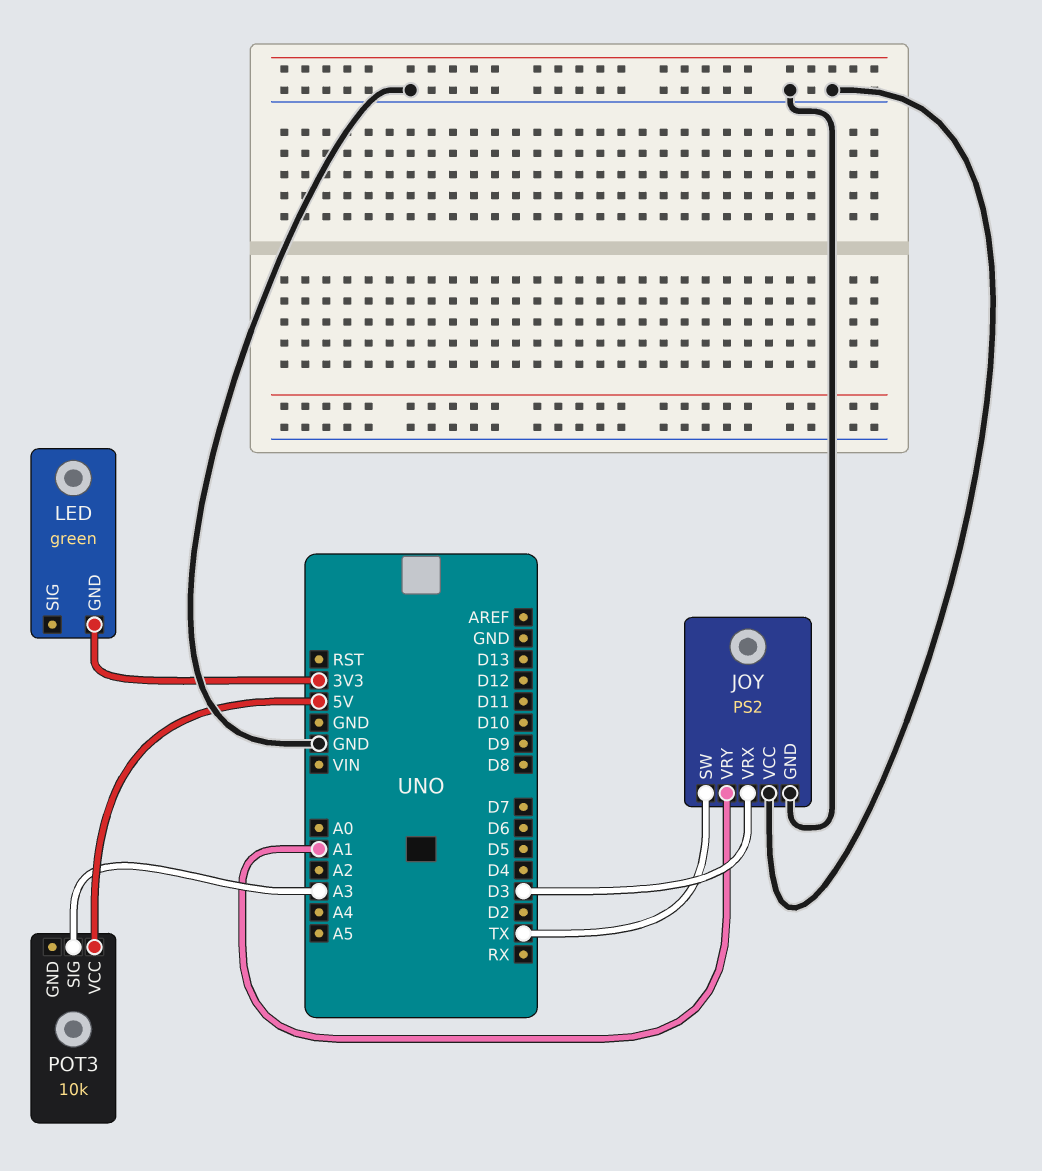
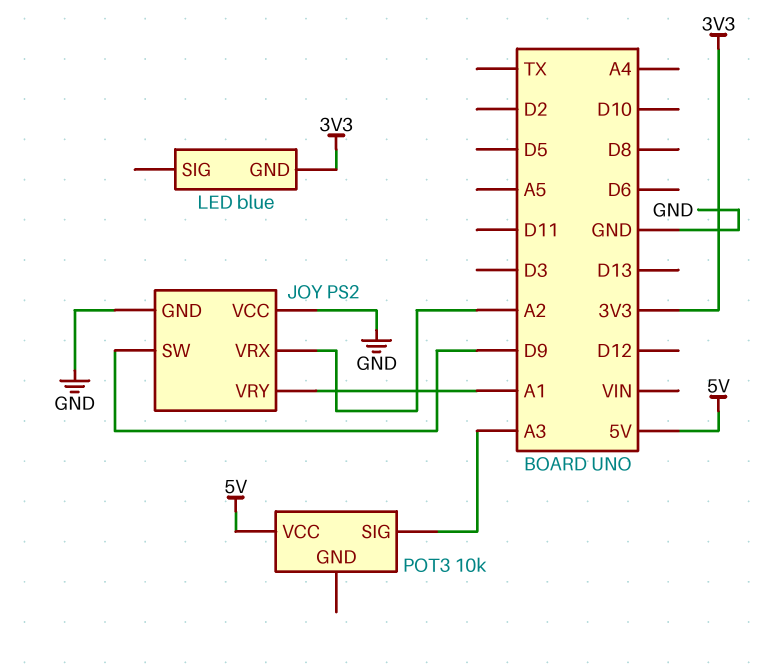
JOY pin SW: TX -> D9
JOY pin VRX: D3 -> A2
LED: green -> blue

